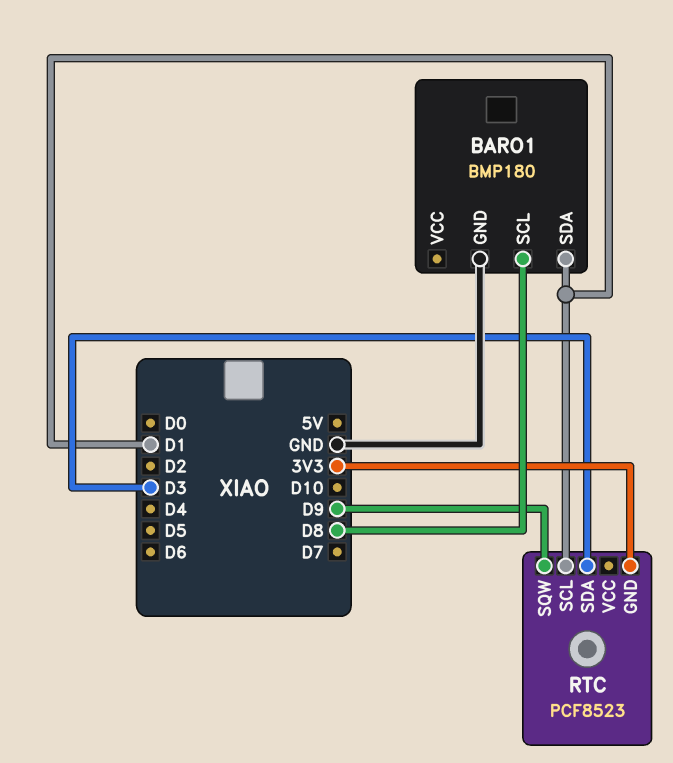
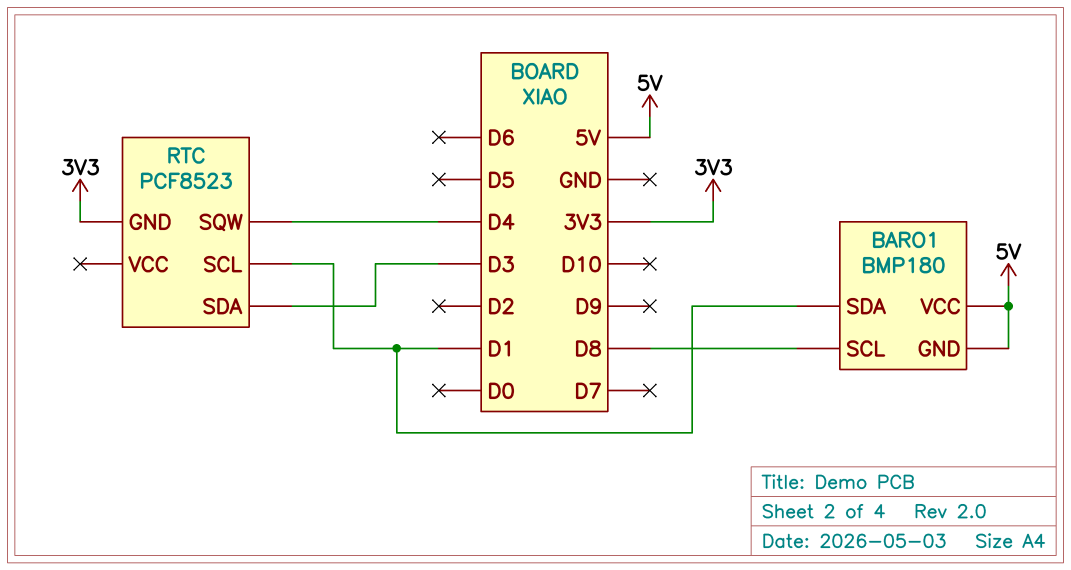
BARO1 pin GND: GND -> 5V
BARO1 pin VCC: none -> 5V
RTC pin SQW: D9 -> D4

